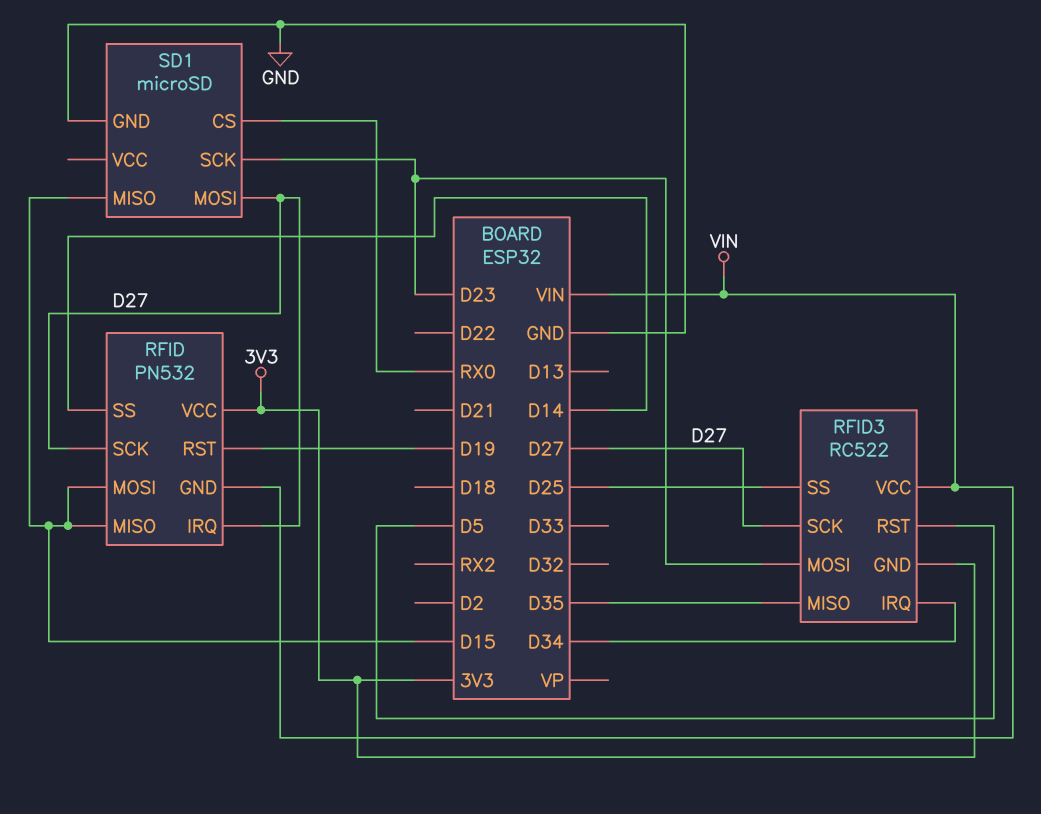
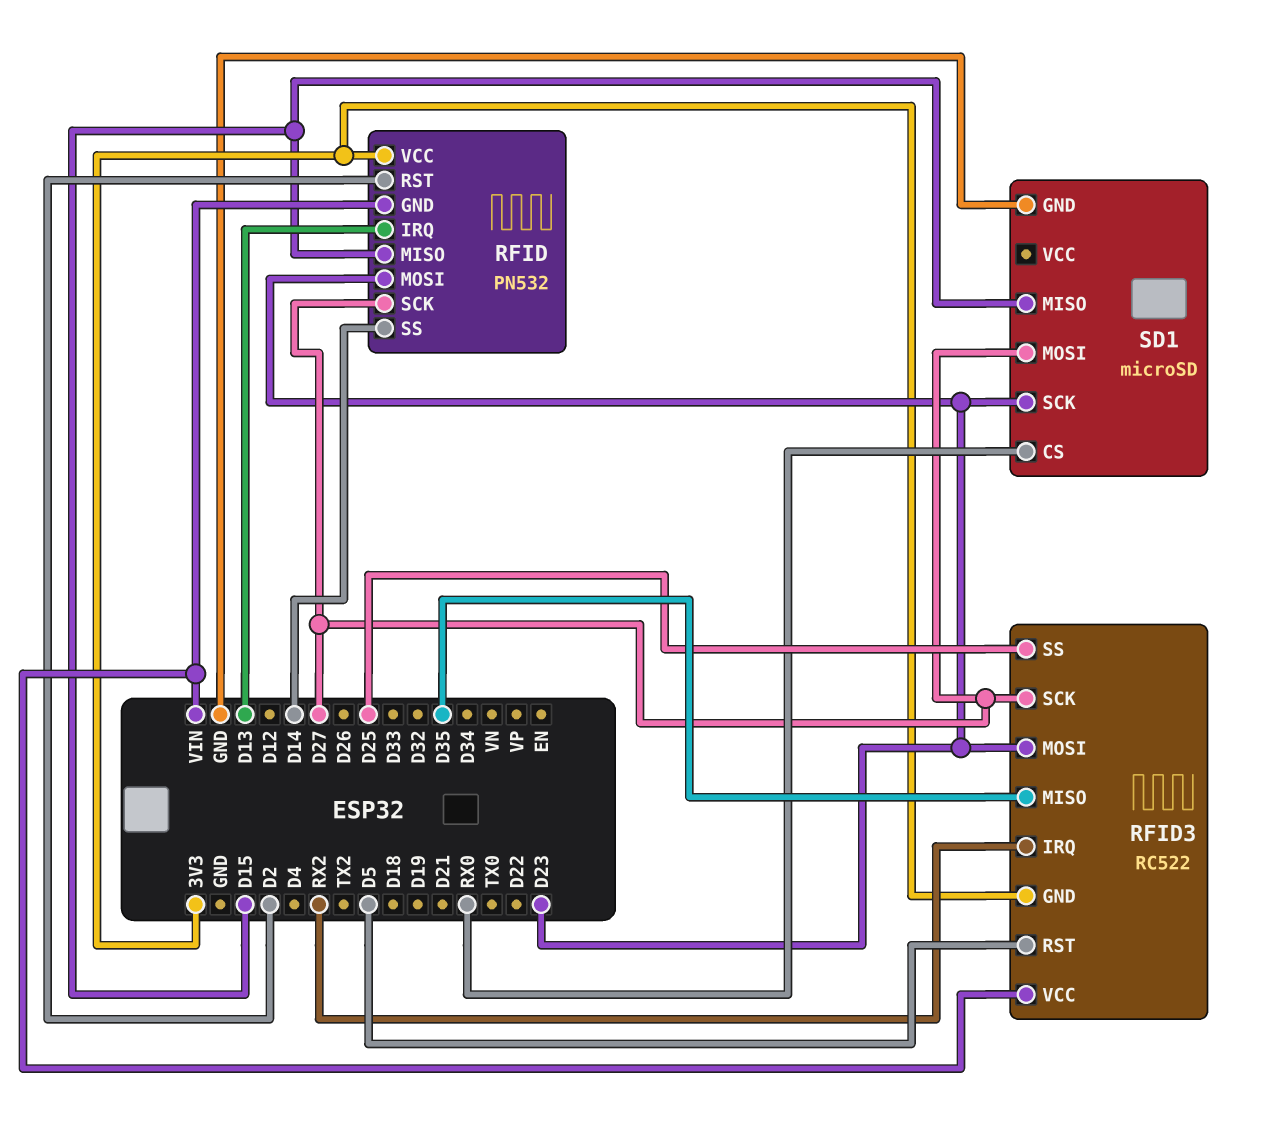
RFID pin IRQ: D27 -> D13
RFID pin MOSI: D15 -> D23
RFID pin RST: D19 -> D2
RFID3 pin IRQ: D34 -> RX2

